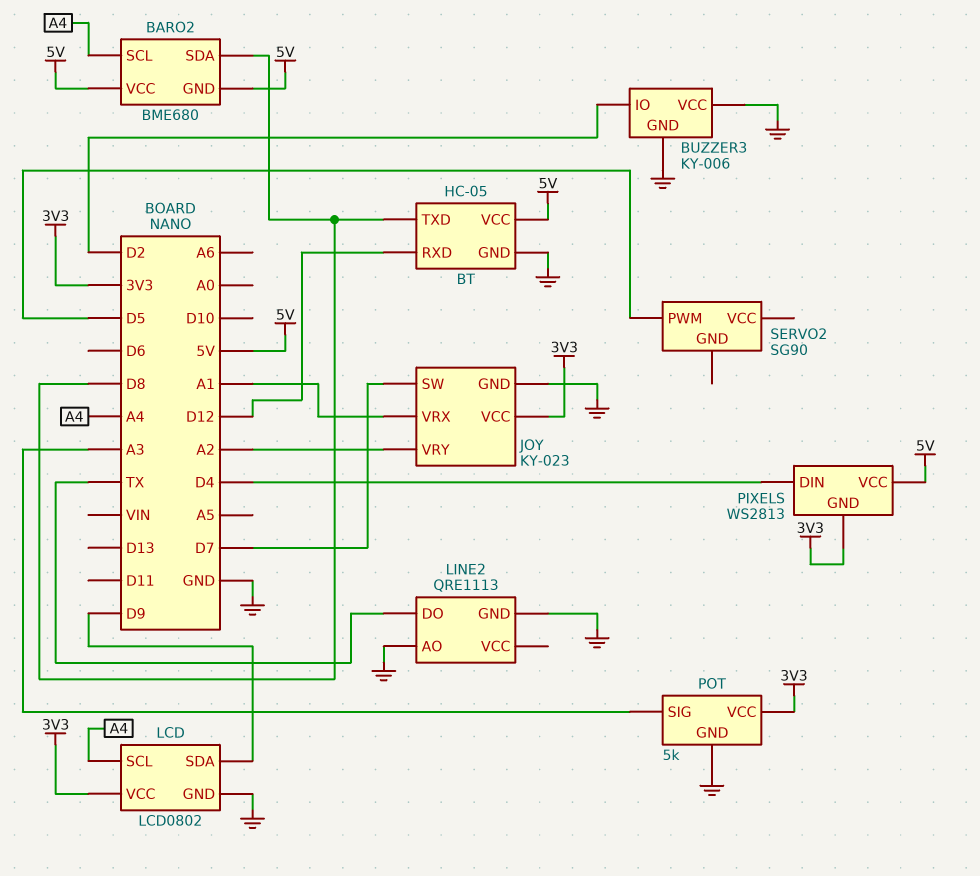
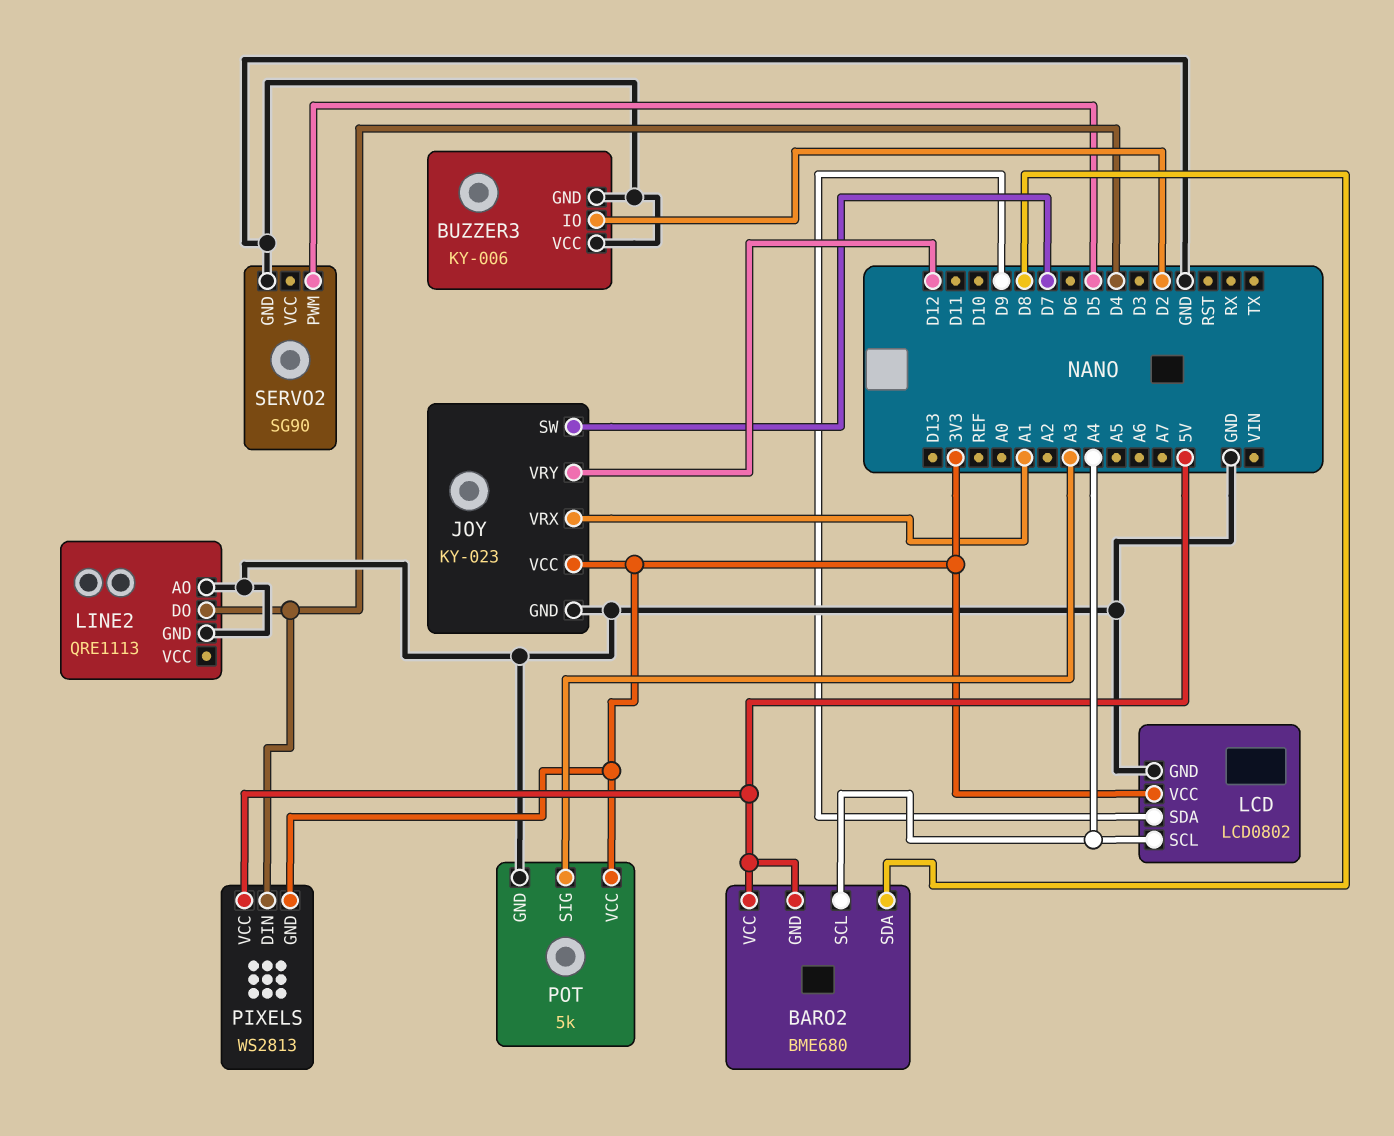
BT: HC-05 -> none
BT pin GND: GND -> none
BT pin RXD: D12 -> none
BT pin TXD: D8 -> none
BT pin VCC: 5V -> none
JOY pin VRY: A2 -> D12
LINE2 pin DO: TX -> D4
SERVO2 pin GND: none -> GND

